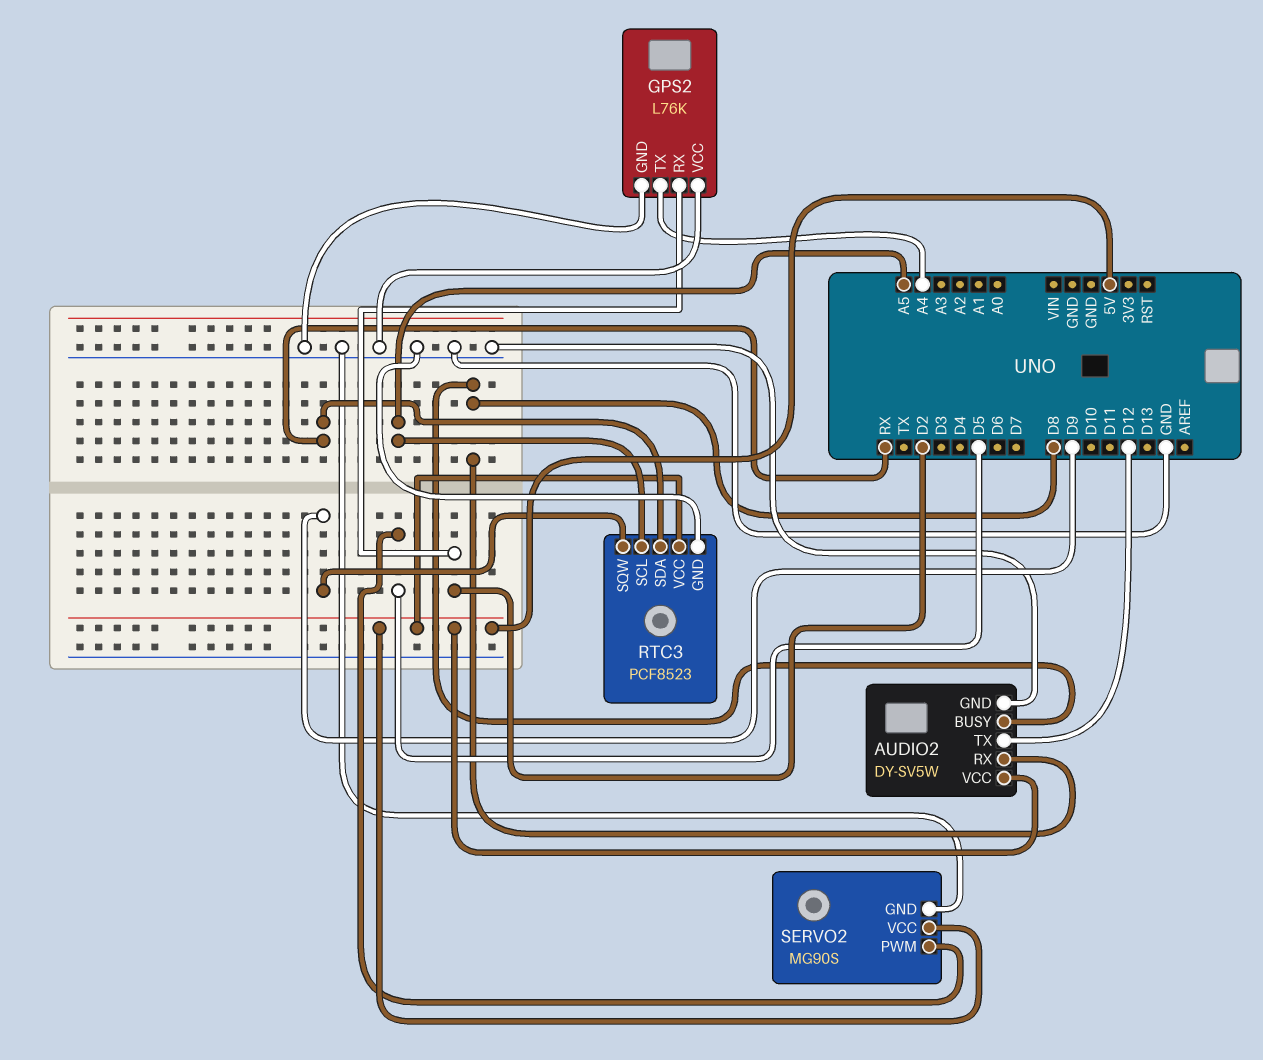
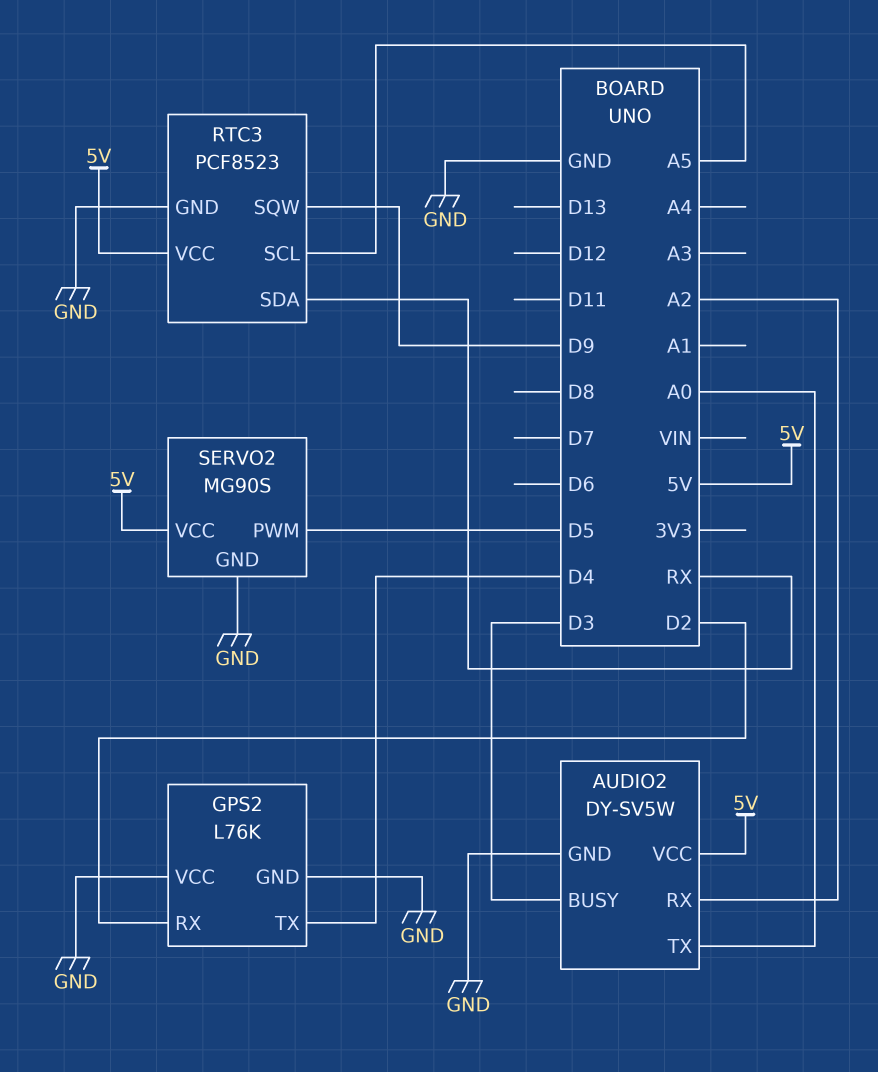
AUDIO2 pin BUSY: D8 -> D3
AUDIO2 pin RX: D8 -> A2
AUDIO2 pin TX: D12 -> A0
GPS2 pin TX: A4 -> D4

